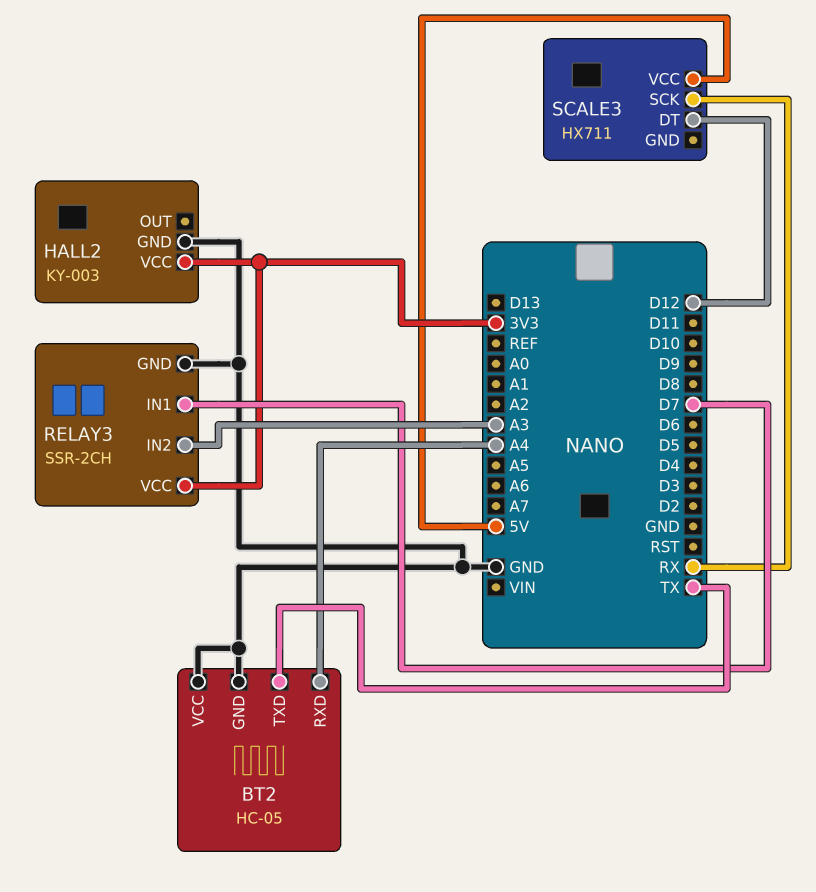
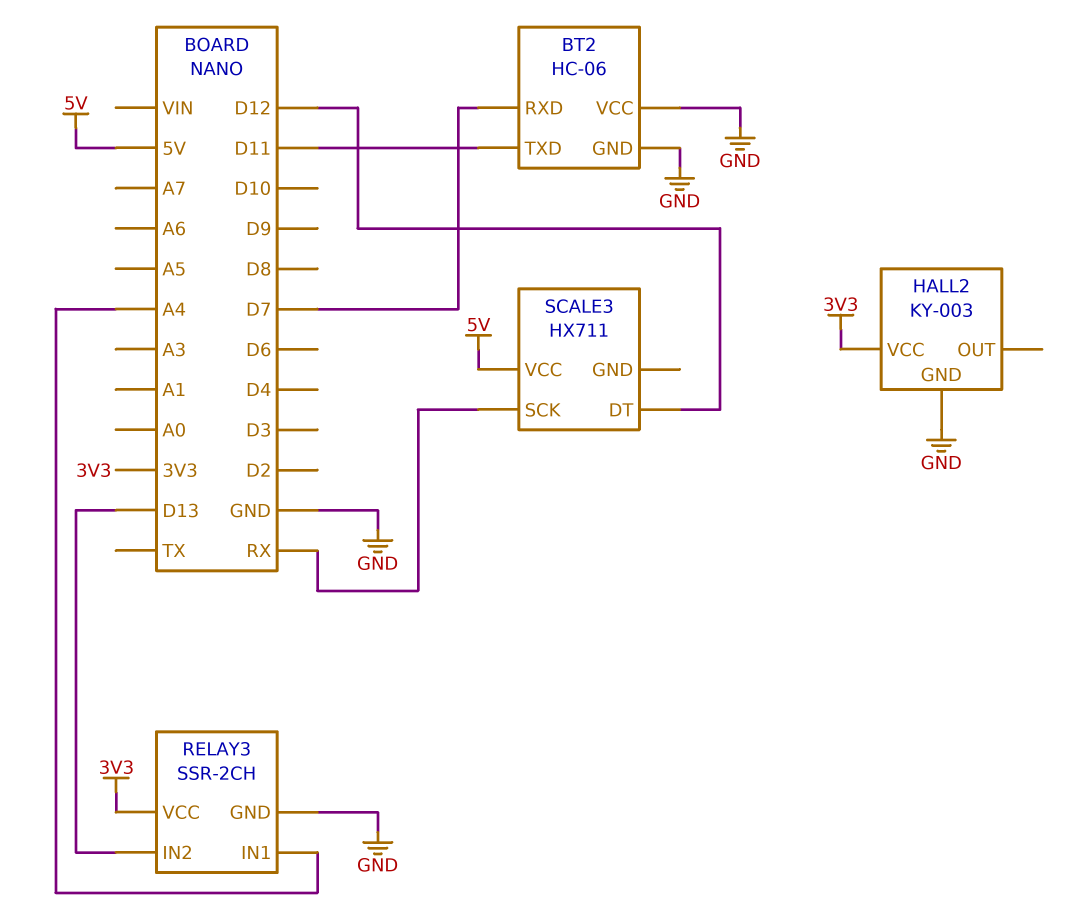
BT2: HC-05 -> HC-06
BT2 pin RXD: A4 -> D7
BT2 pin TXD: TX -> D11
RELAY3 pin IN1: D7 -> A4
RELAY3 pin IN2: A3 -> D13

